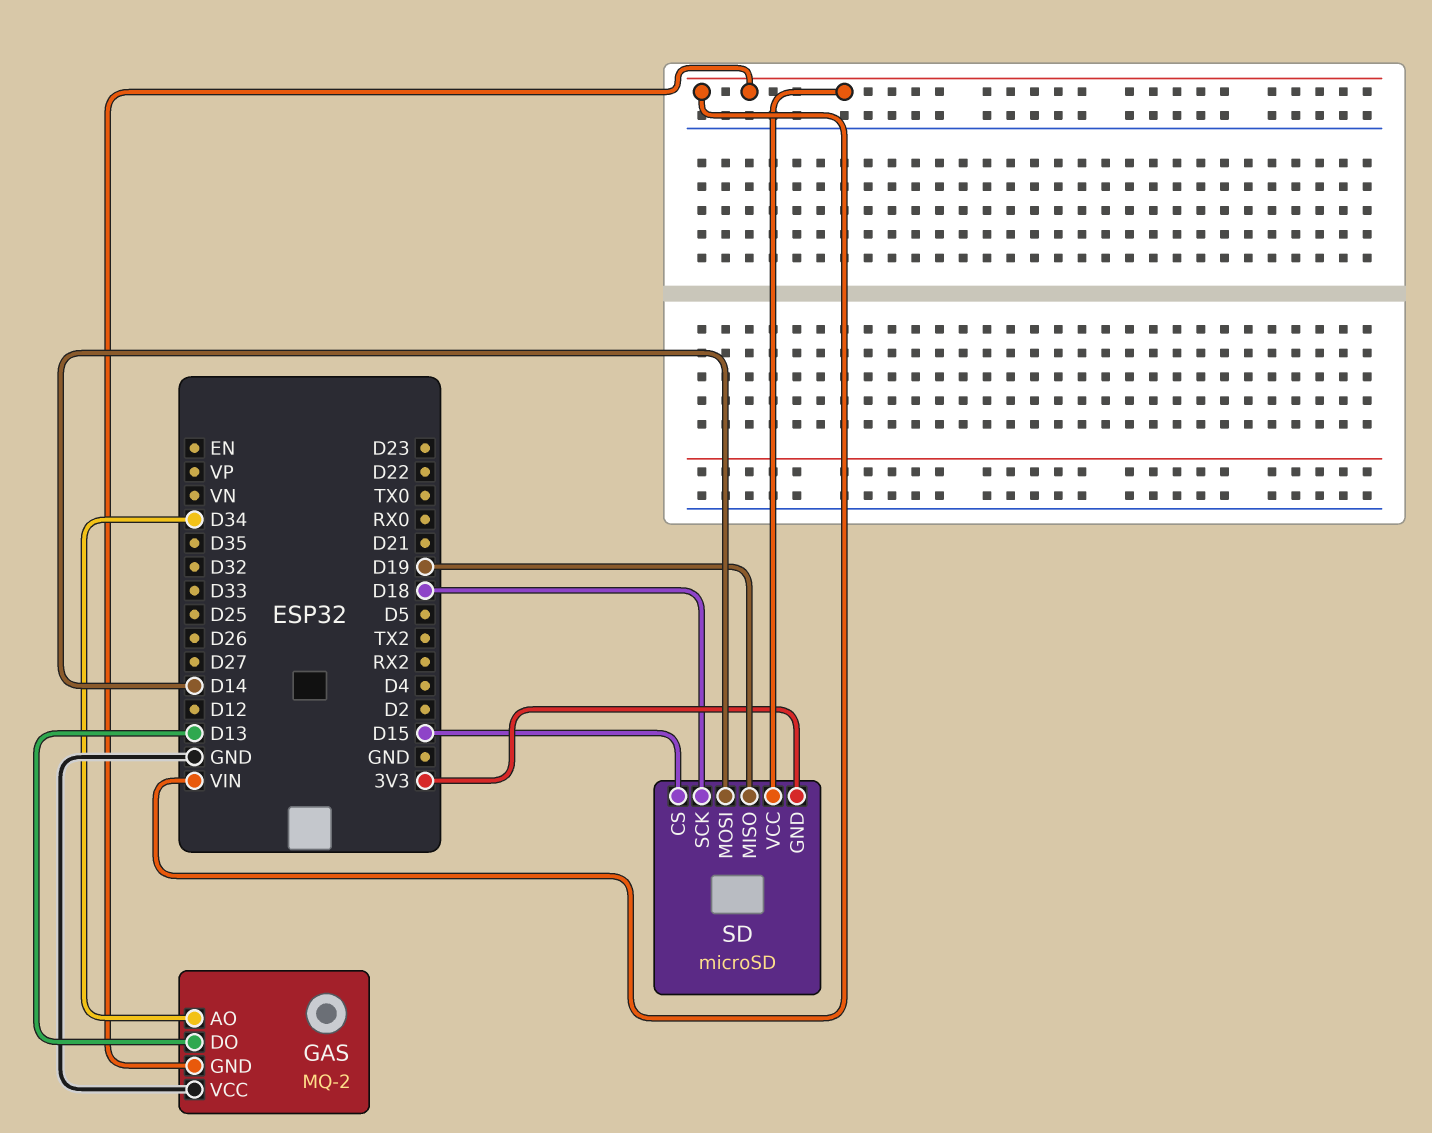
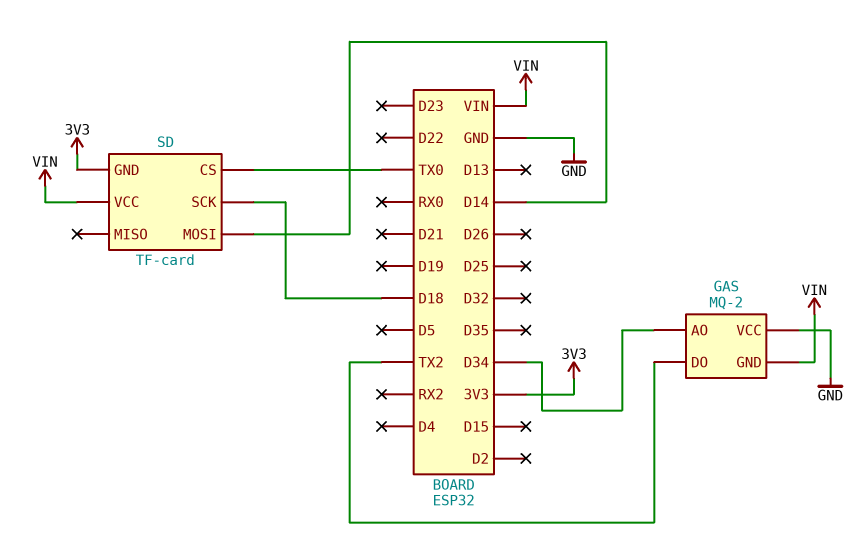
GAS pin DO: D13 -> TX2
SD: microSD -> TF-card
SD pin CS: D15 -> TX0
SD pin MISO: D19 -> none

